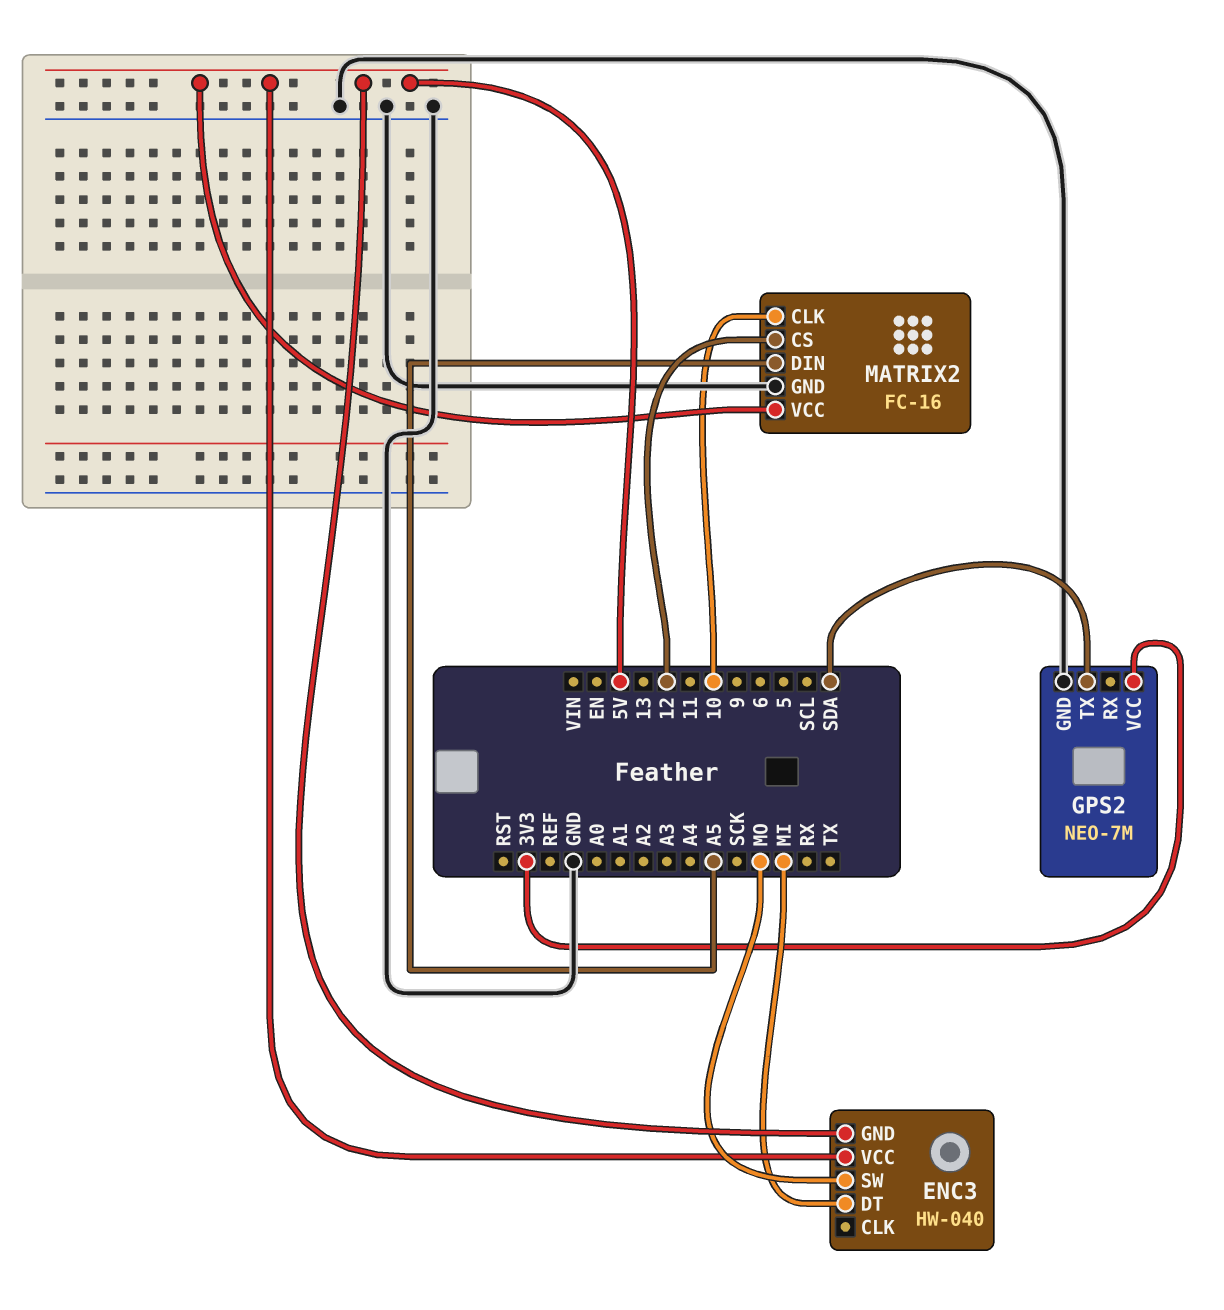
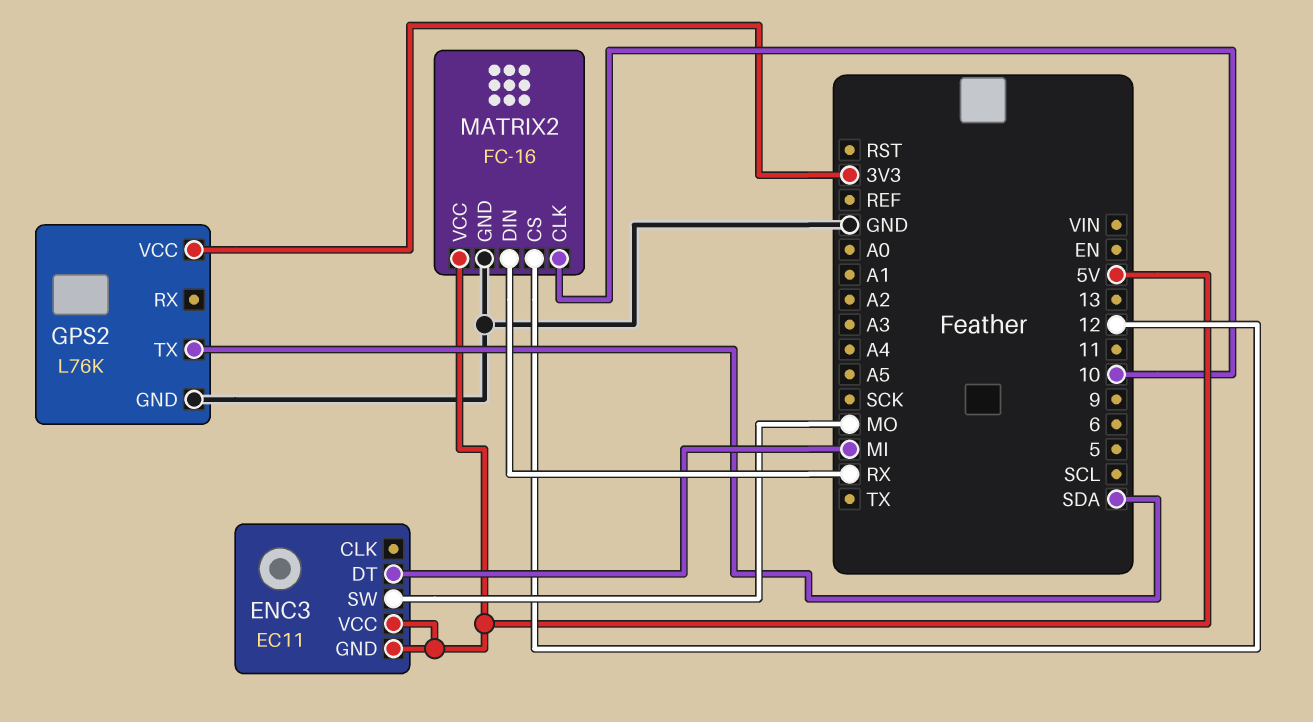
ENC3: HW-040 -> EC11
GPS2: NEO-7M -> L76K
MATRIX2 pin DIN: A5 -> RX

